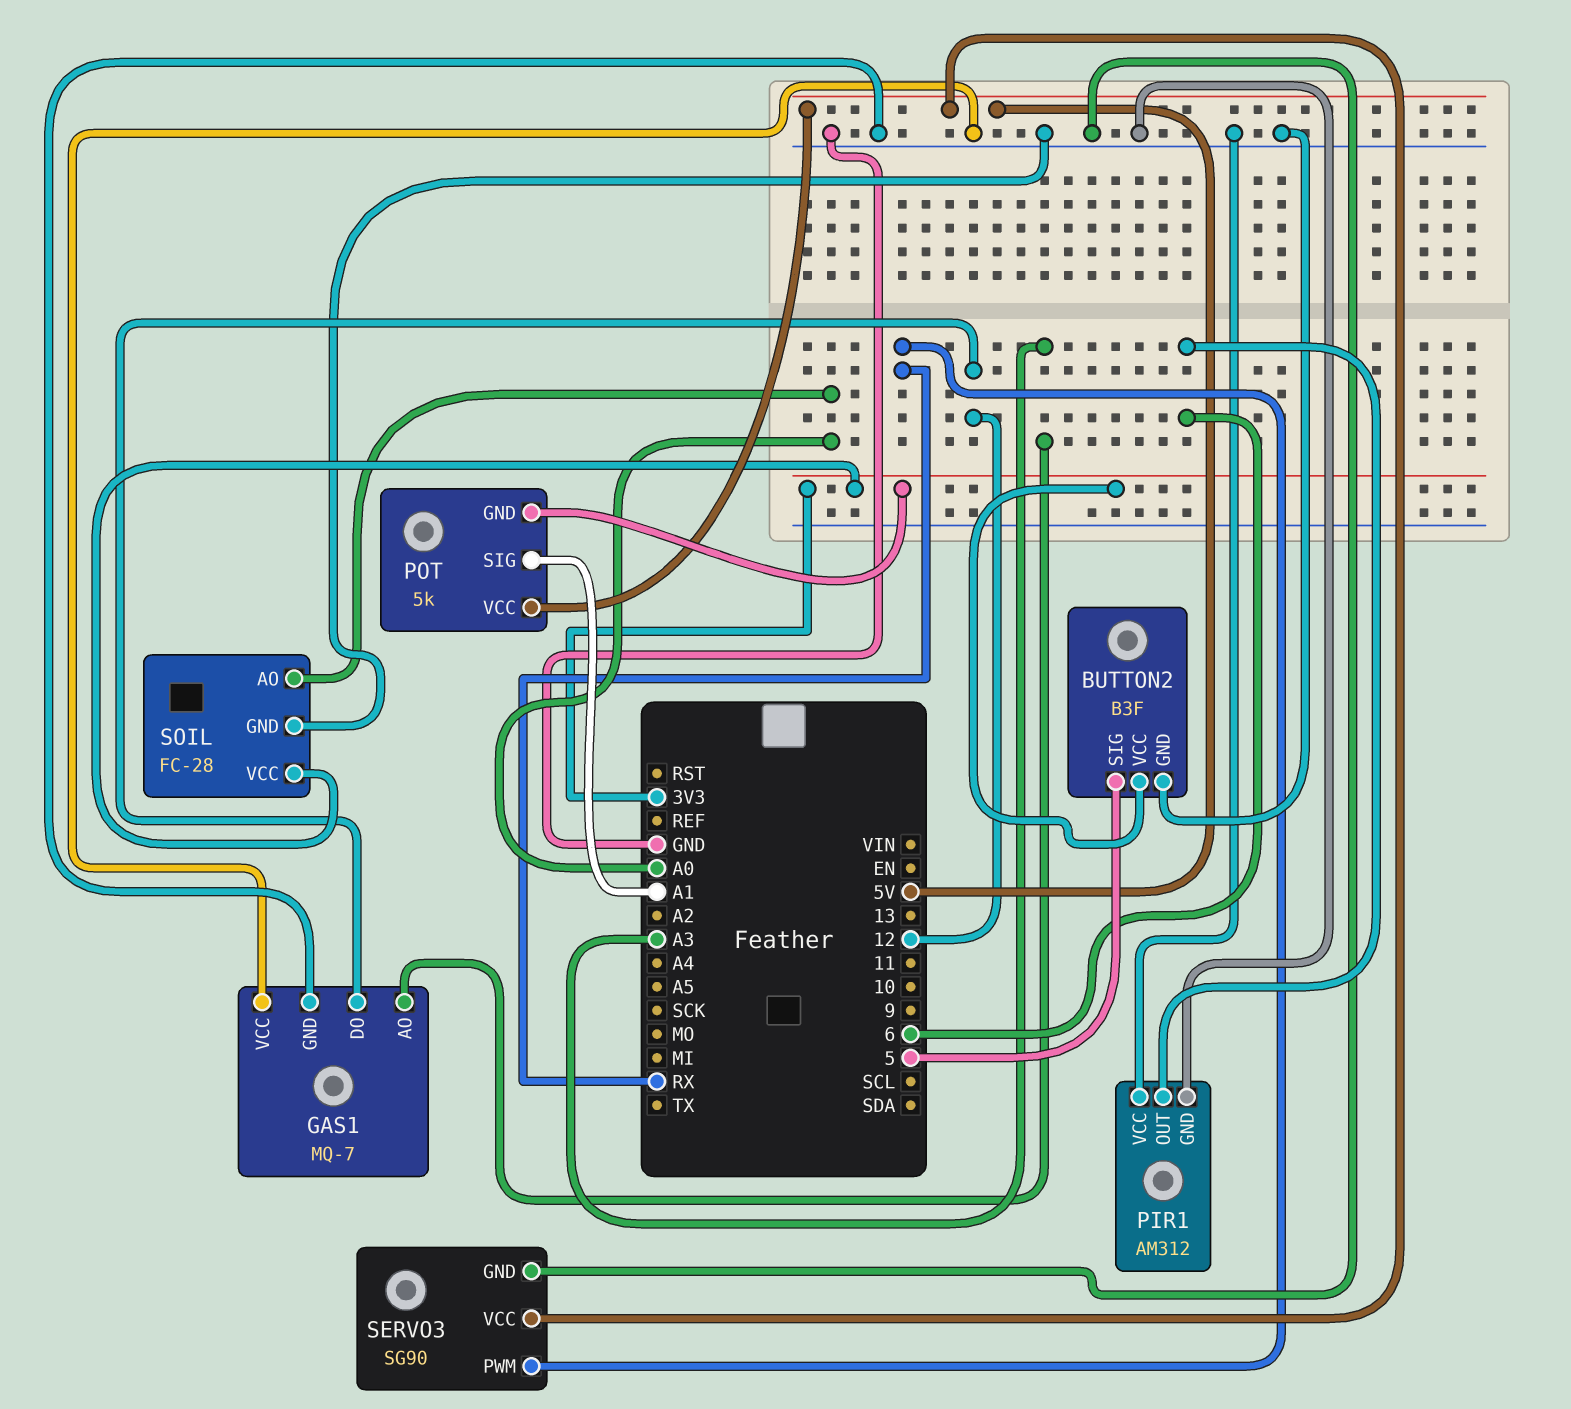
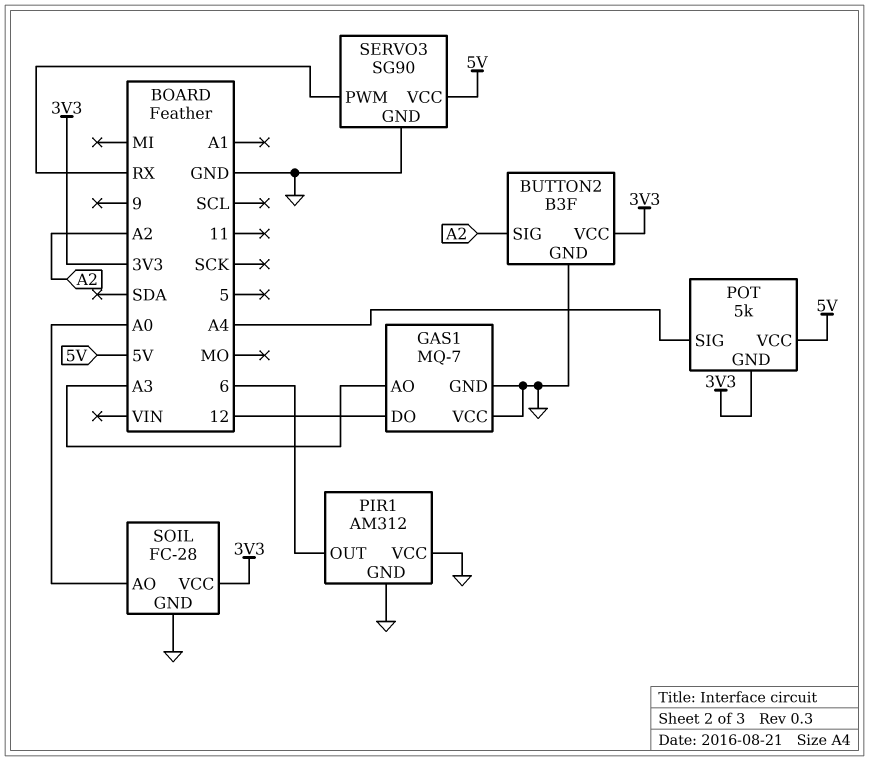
BUTTON2 pin SIG: 5 -> A2
POT pin SIG: A1 -> A4

